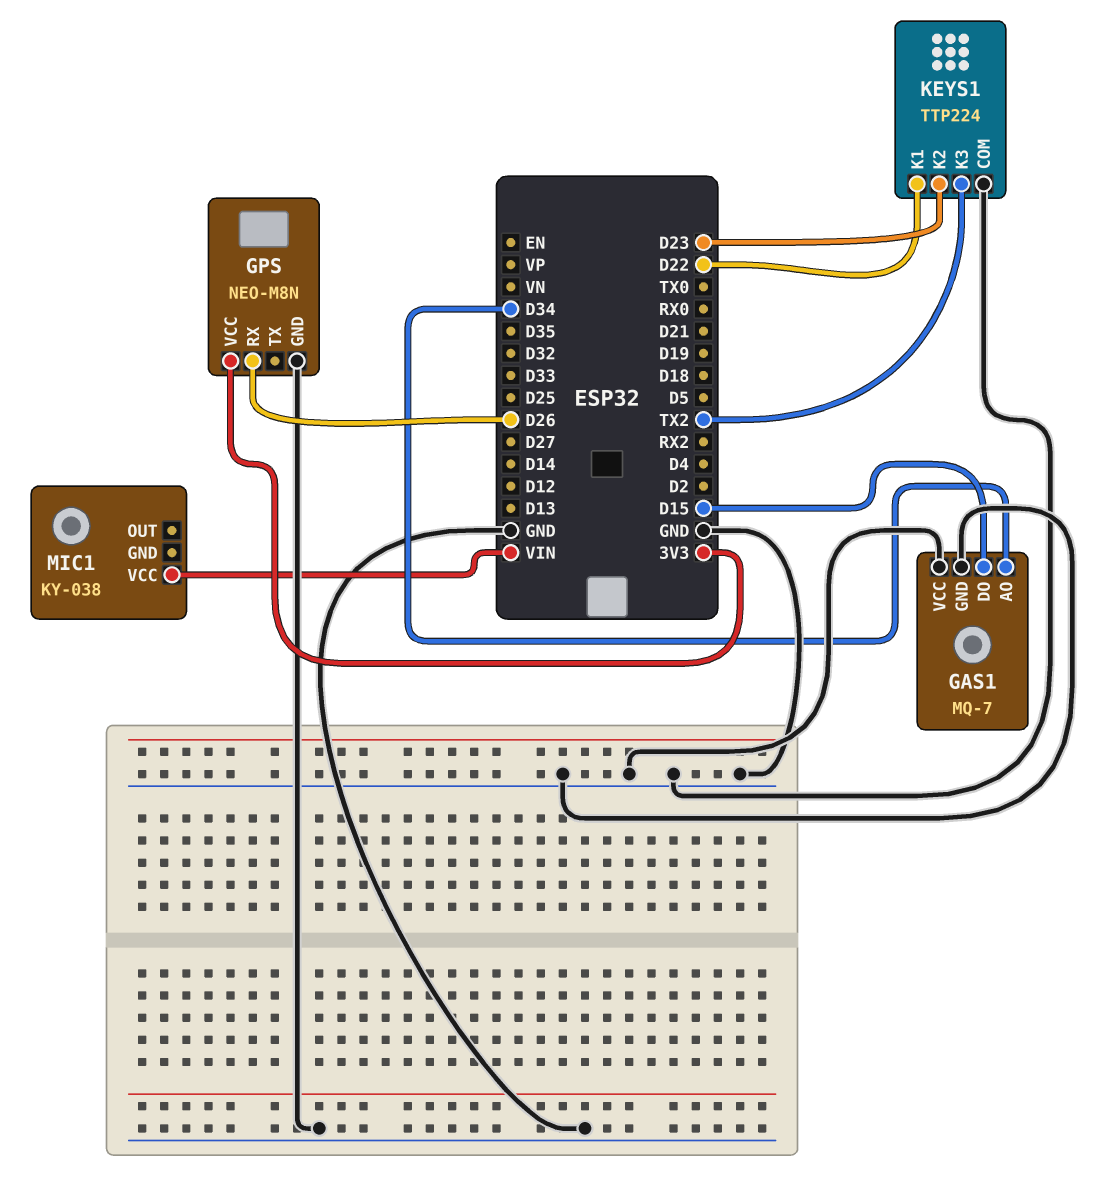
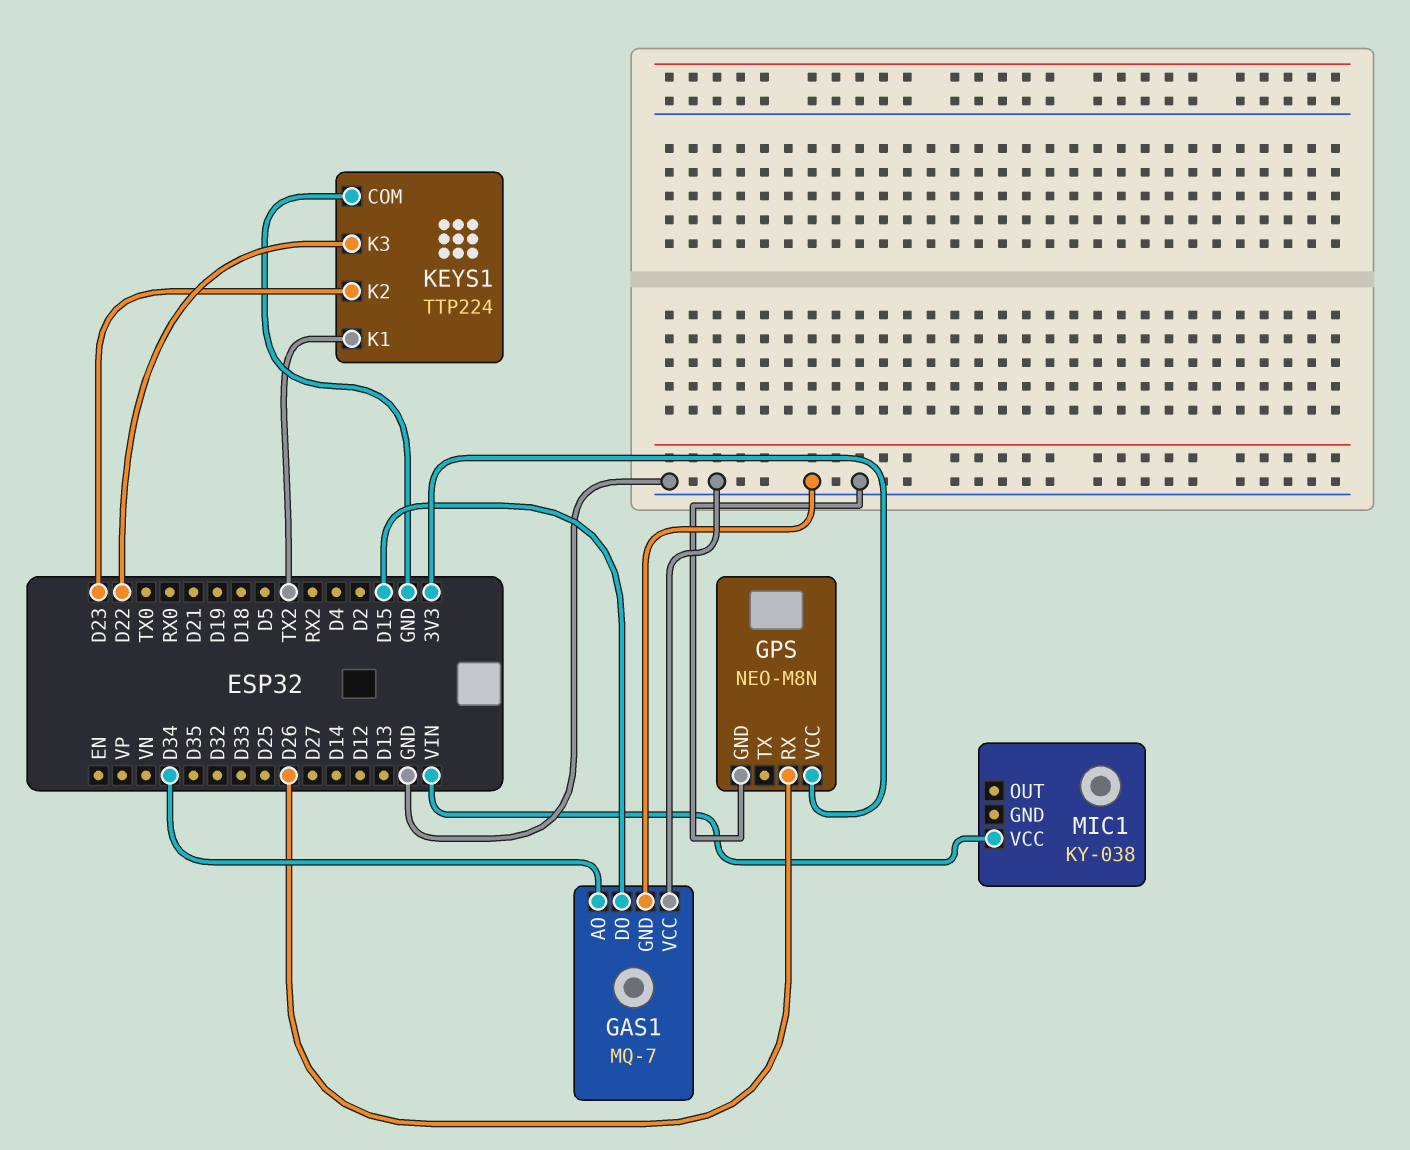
KEYS1 pin K1: D22 -> TX2
KEYS1 pin K3: TX2 -> D22

